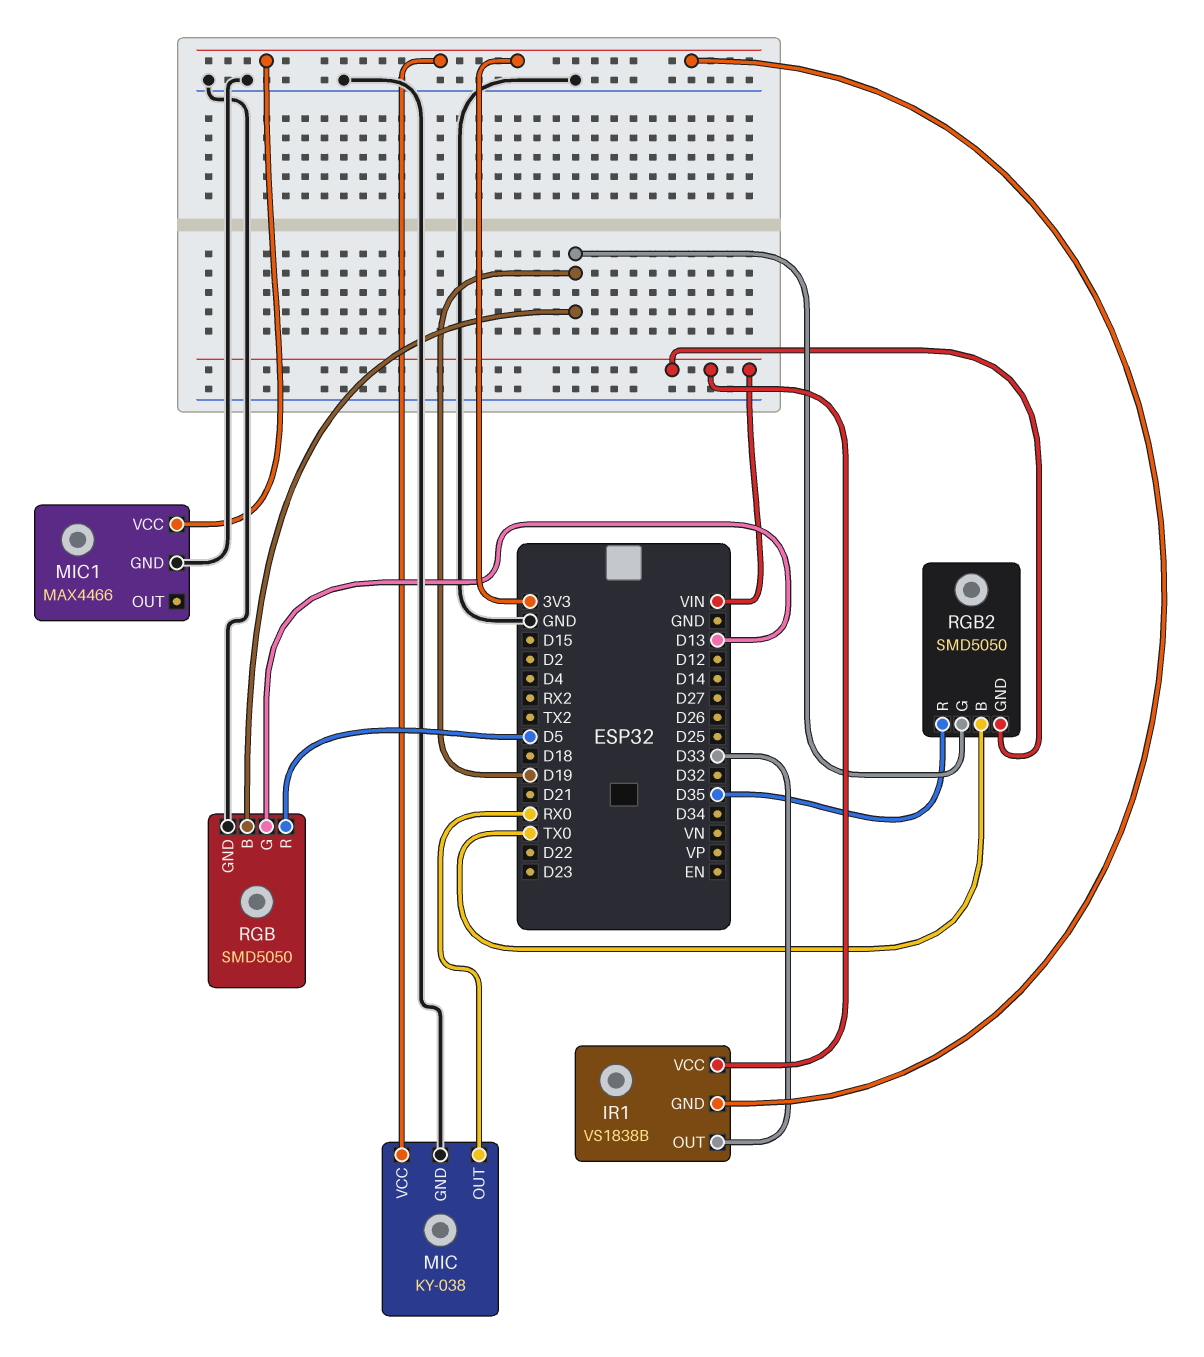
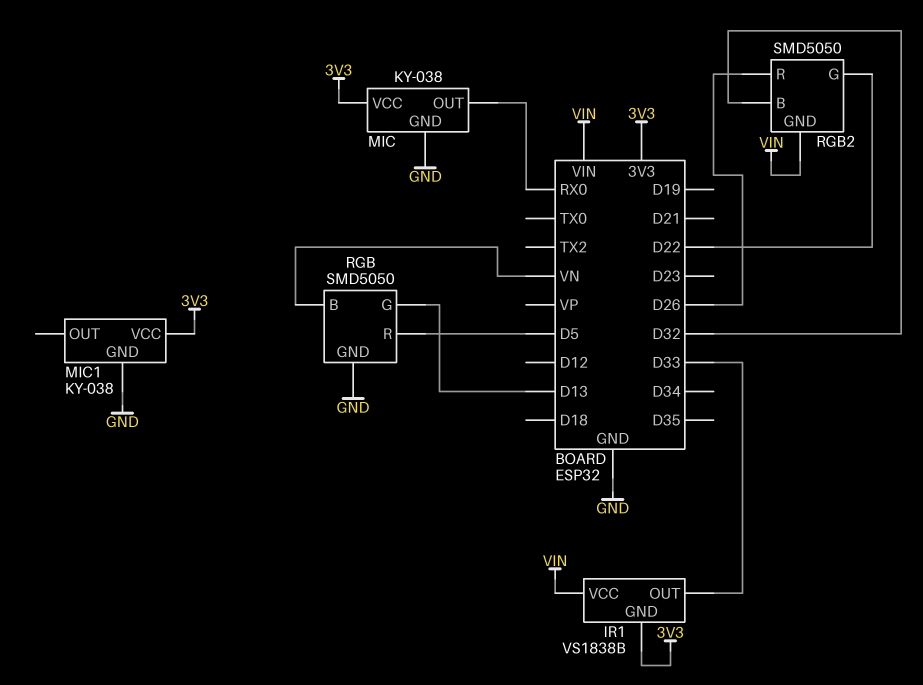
MIC1: MAX4466 -> KY-038
RGB pin B: D19 -> VN
RGB2 pin B: TX0 -> D32
RGB2 pin G: D19 -> D22
RGB2 pin R: D35 -> D26

